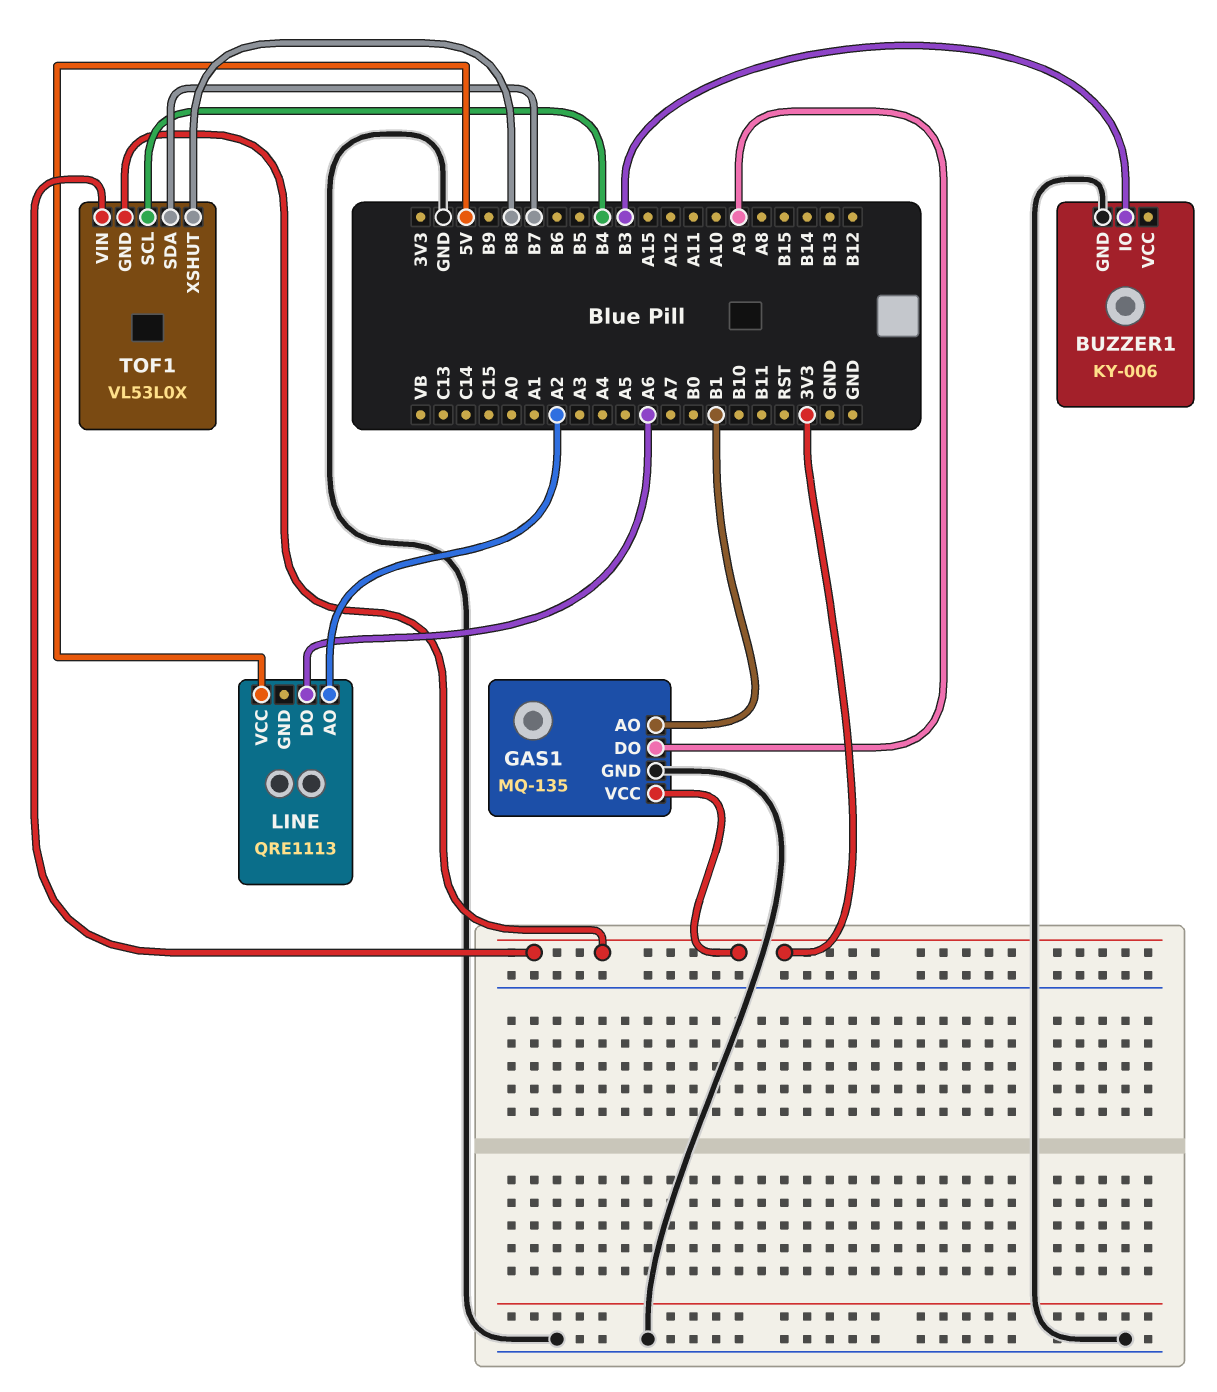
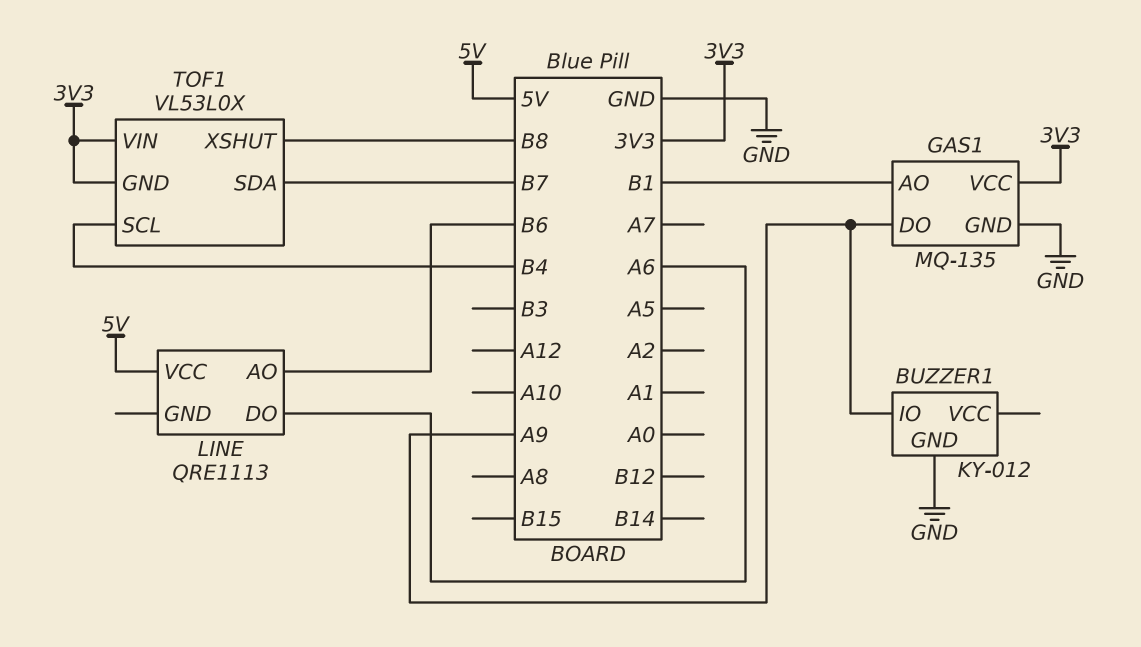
BUZZER1: KY-006 -> KY-012
BUZZER1 pin IO: B3 -> A9
LINE pin AO: A2 -> B6

